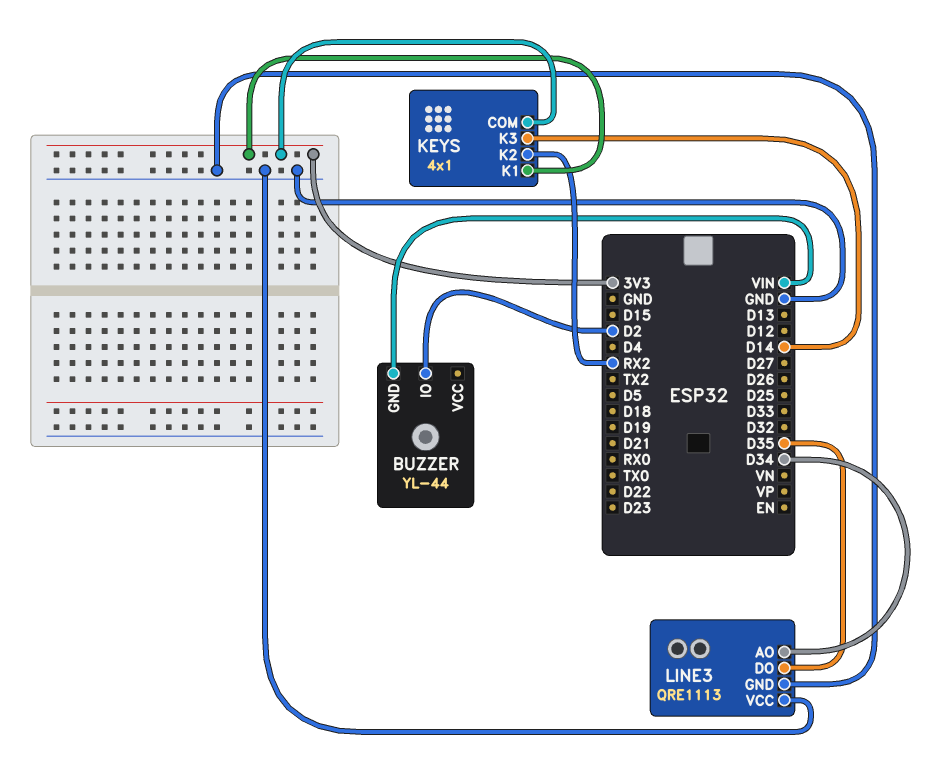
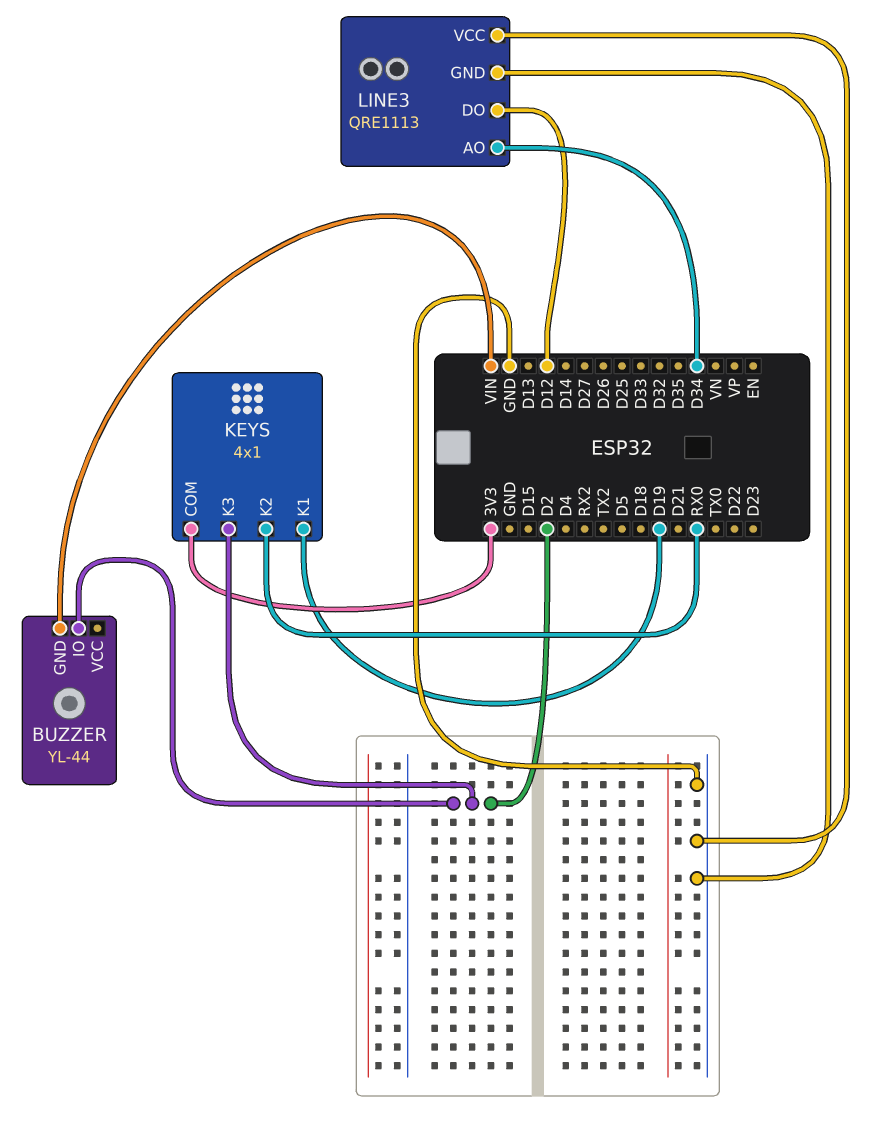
KEYS pin K1: 3V3 -> D19
KEYS pin K2: RX2 -> RX0
KEYS pin K3: D14 -> D2
LINE3 pin DO: D35 -> D12

